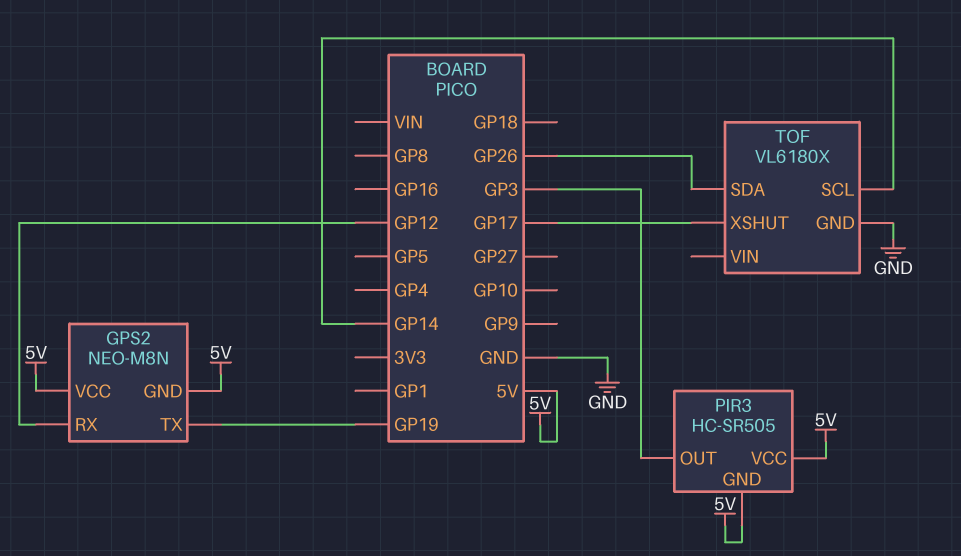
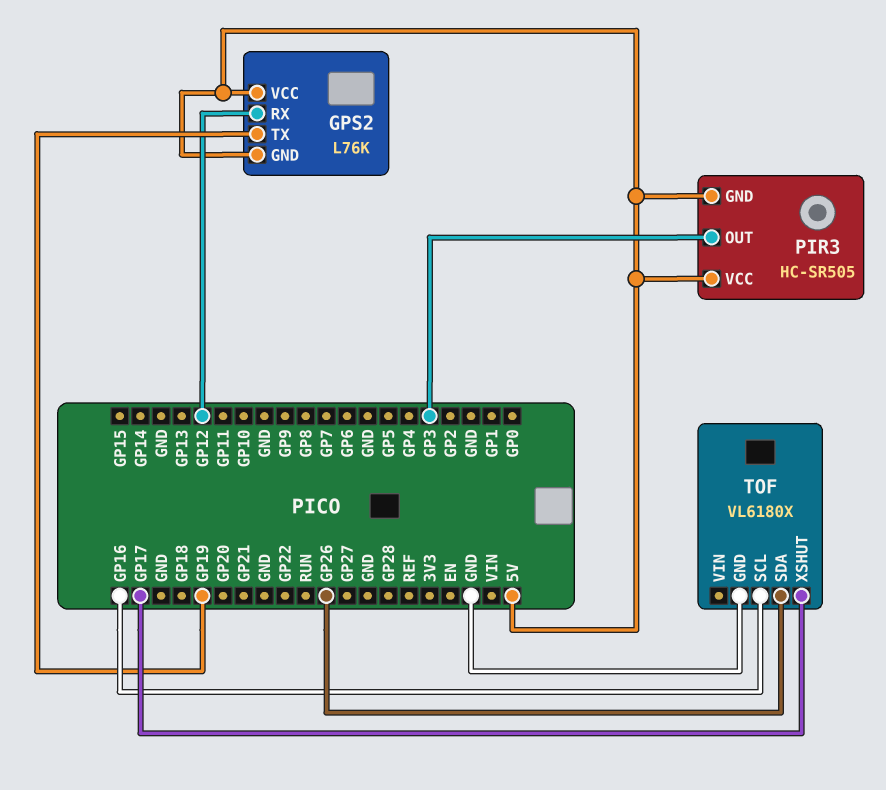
GPS2: NEO-M8N -> L76K
TOF pin SCL: GP14 -> GP16

